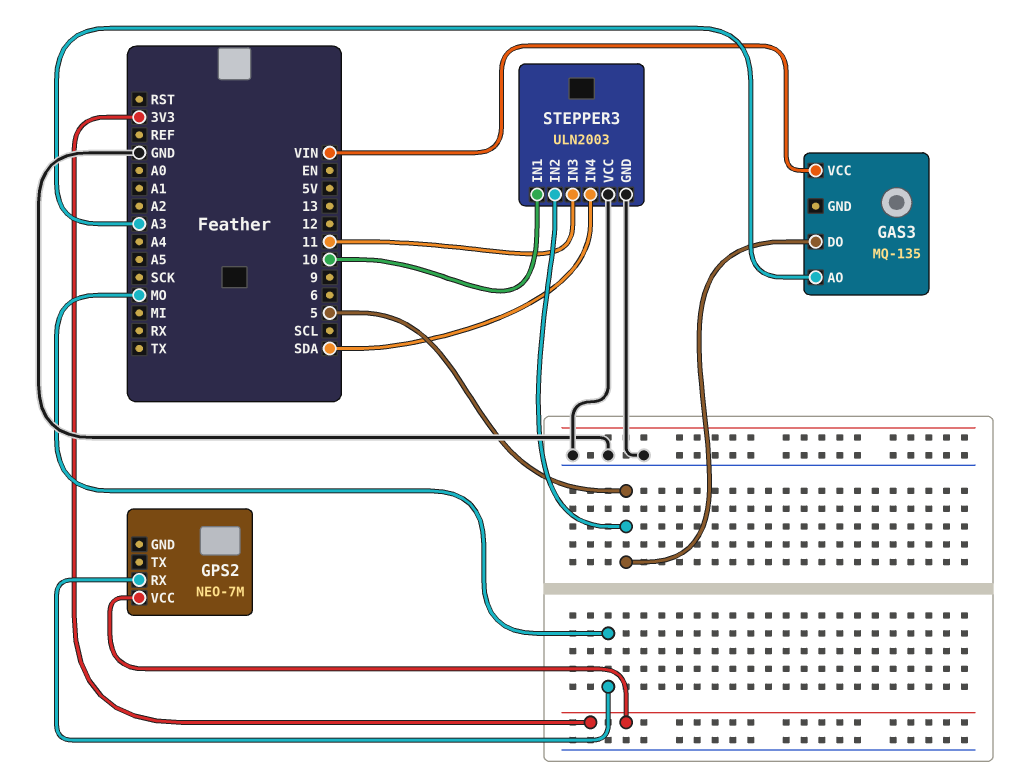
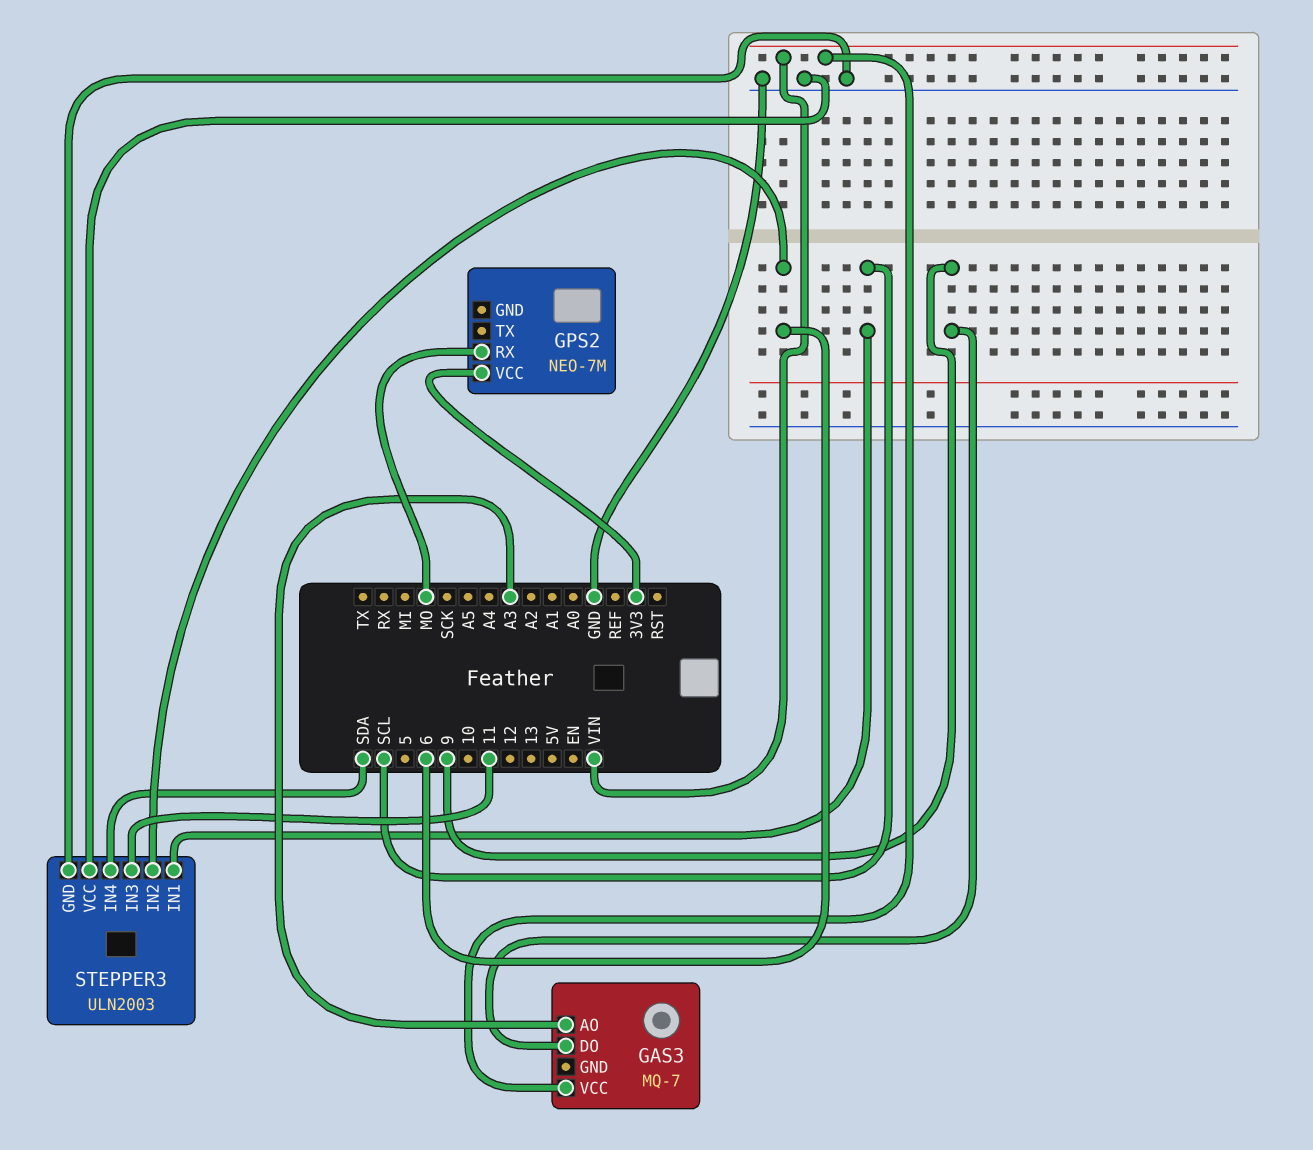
GAS3: MQ-135 -> MQ-7
GAS3 pin DO: 5 -> 9
STEPPER3 pin IN1: 10 -> SCL
STEPPER3 pin IN2: 5 -> 6

